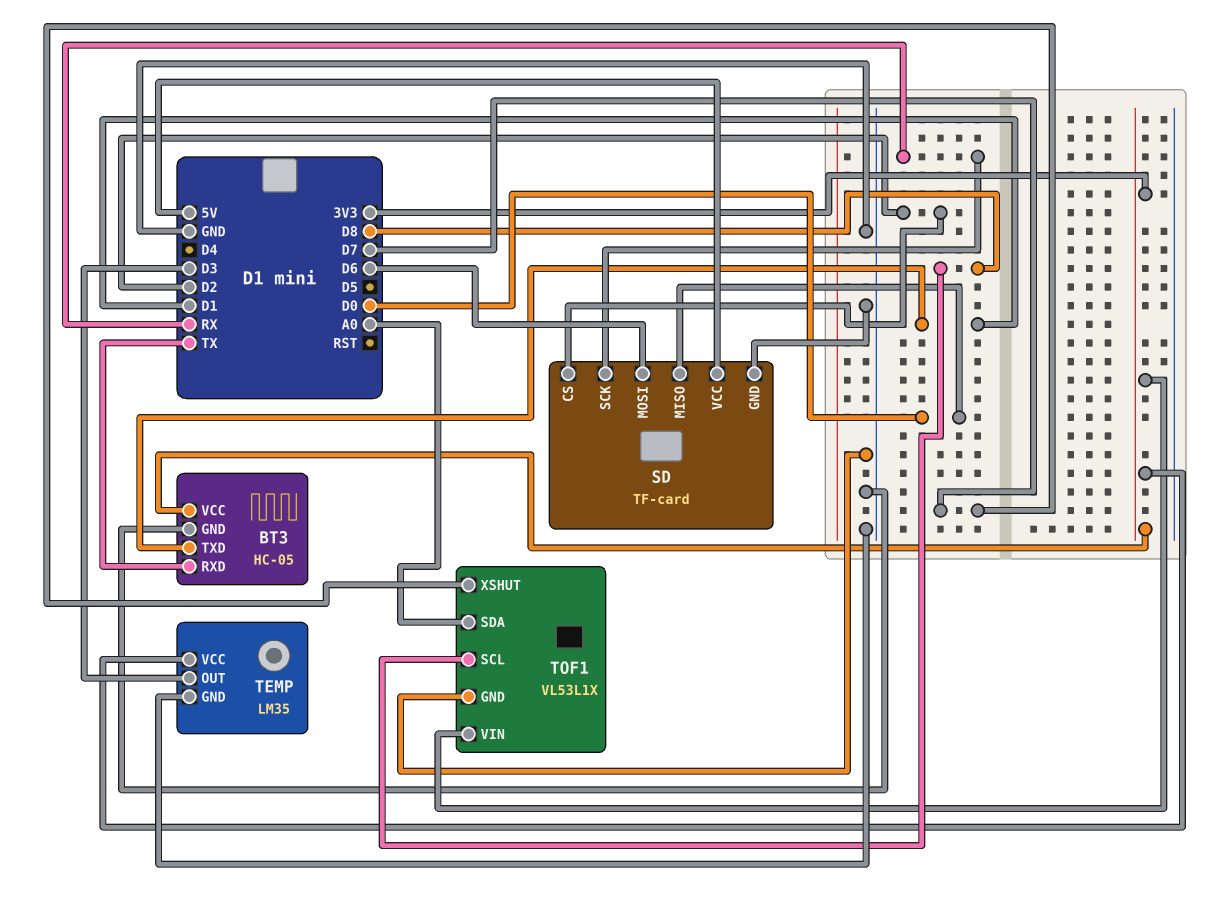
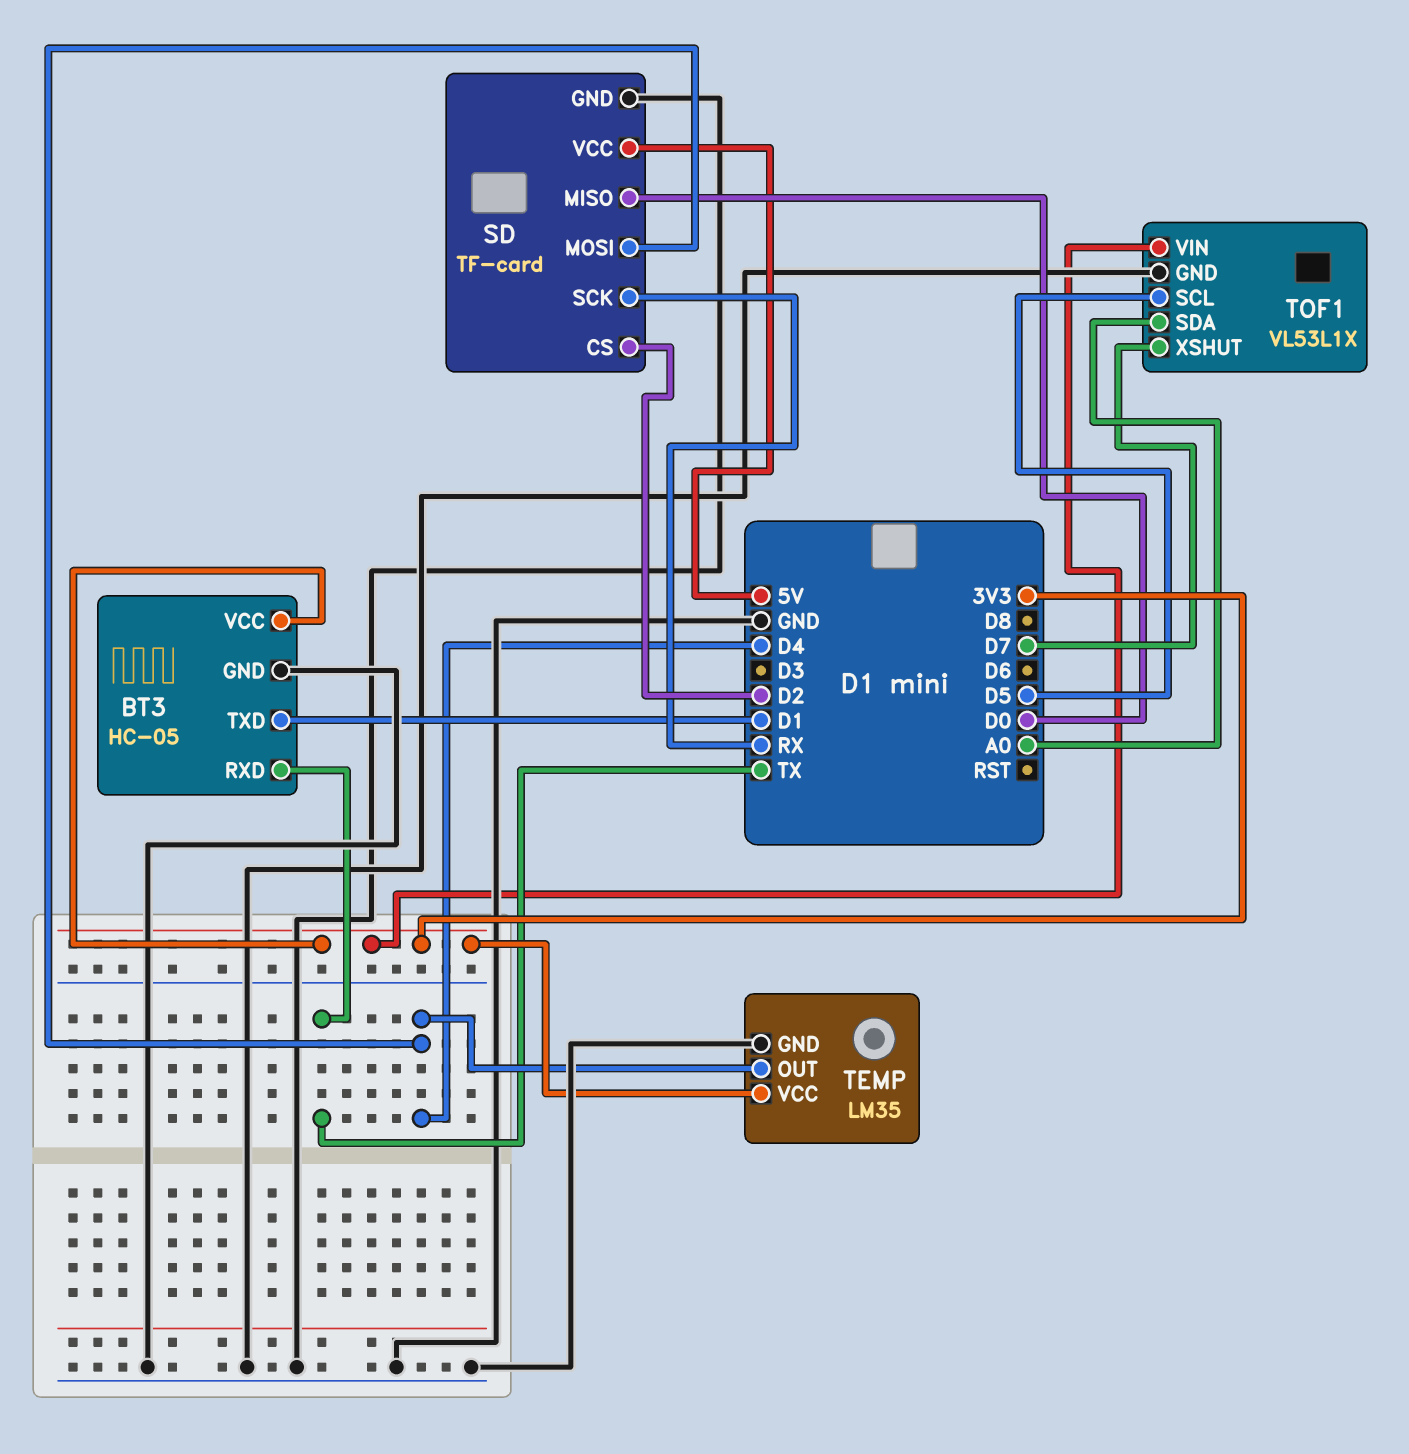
SD pin MOSI: D6 -> D4
TEMP pin OUT: D3 -> D4
TOF1 pin SCL: D8 -> D5

